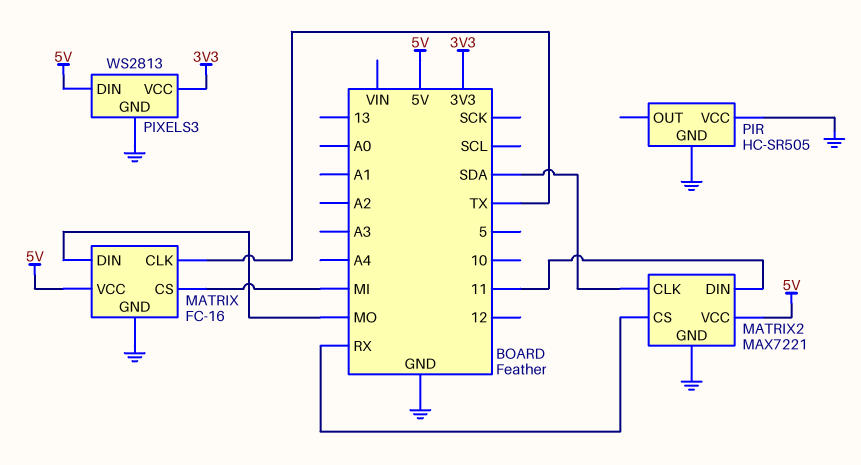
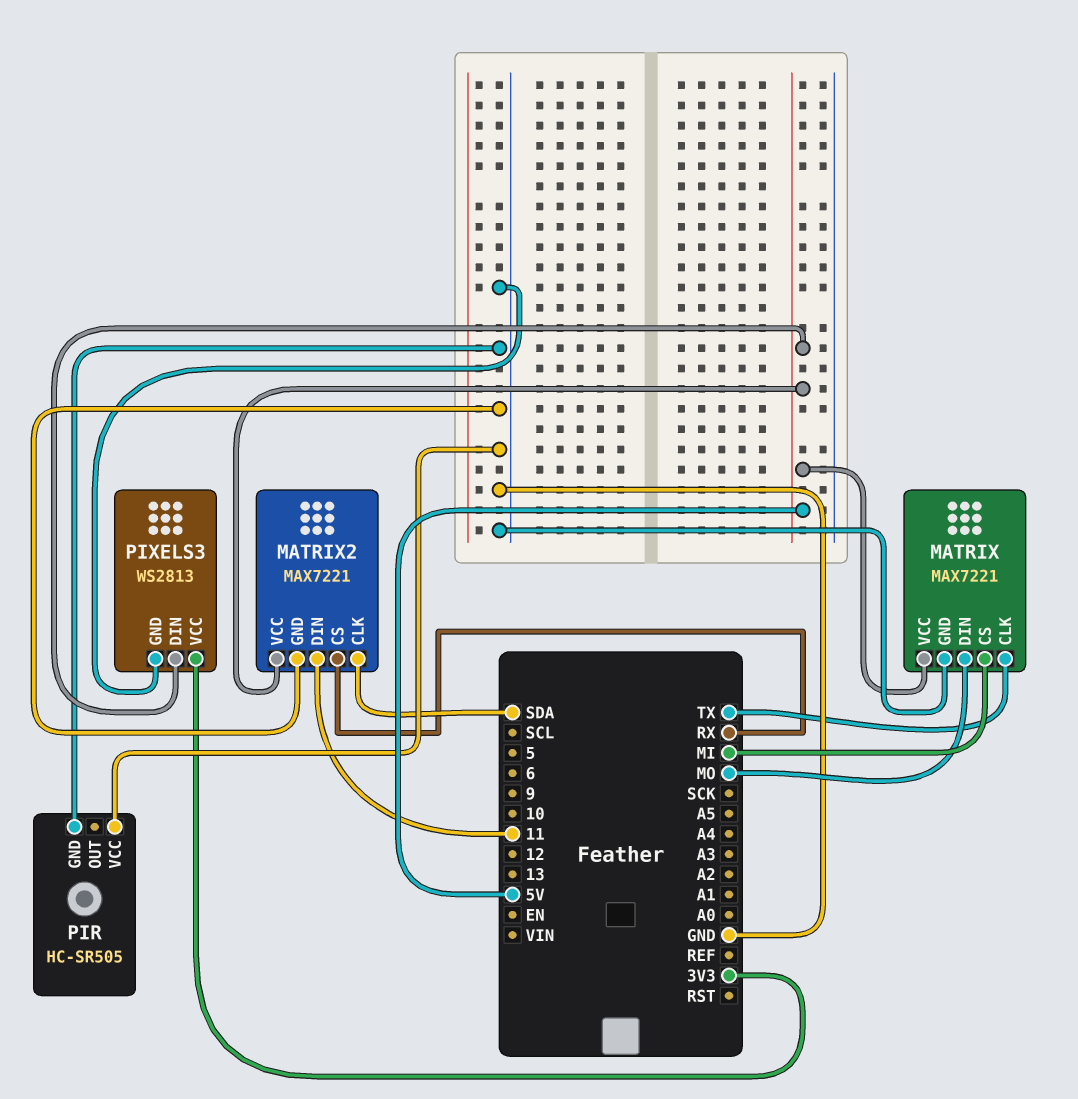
MATRIX: FC-16 -> MAX7221

